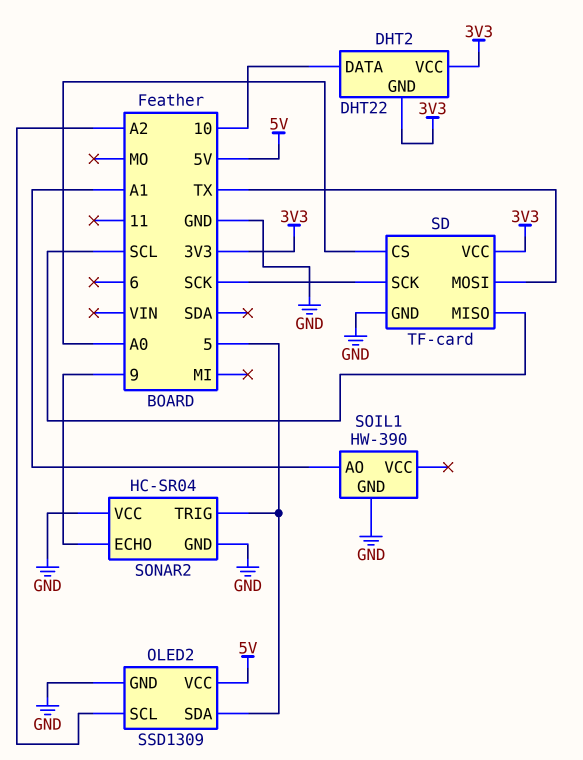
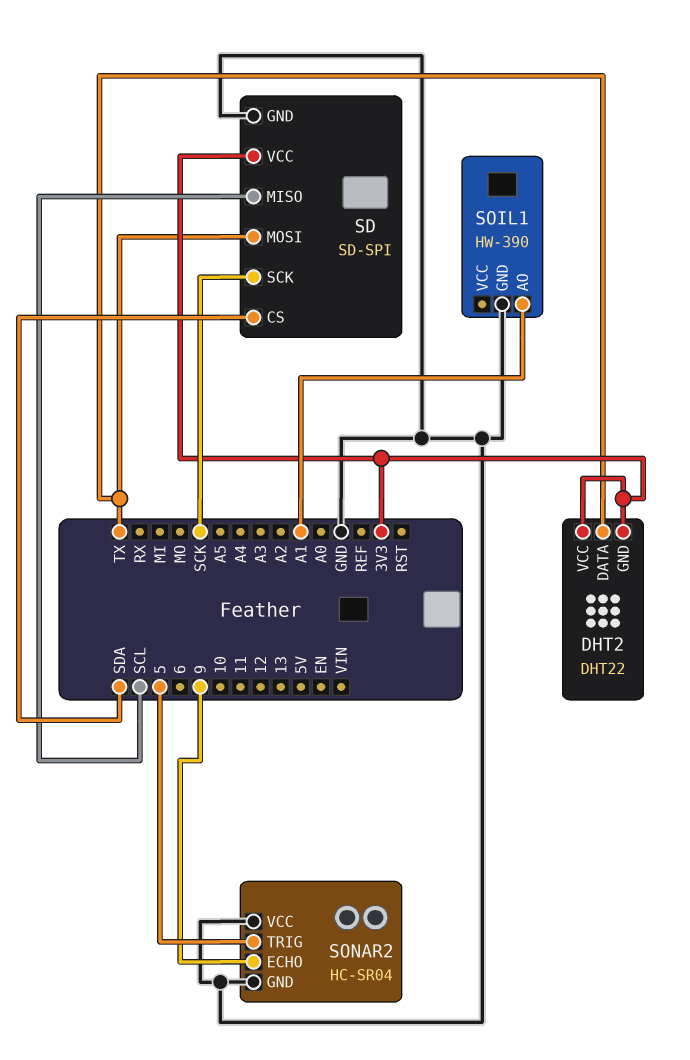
DHT2 pin DATA: 10 -> TX
OLED2: SSD1309 -> none
OLED2 pin GND: GND -> none
OLED2 pin SCL: A2 -> none
OLED2 pin SDA: 5 -> none
OLED2 pin VCC: 5V -> none
SD: TF-card -> SD-SPI
SD pin CS: A0 -> SDA

